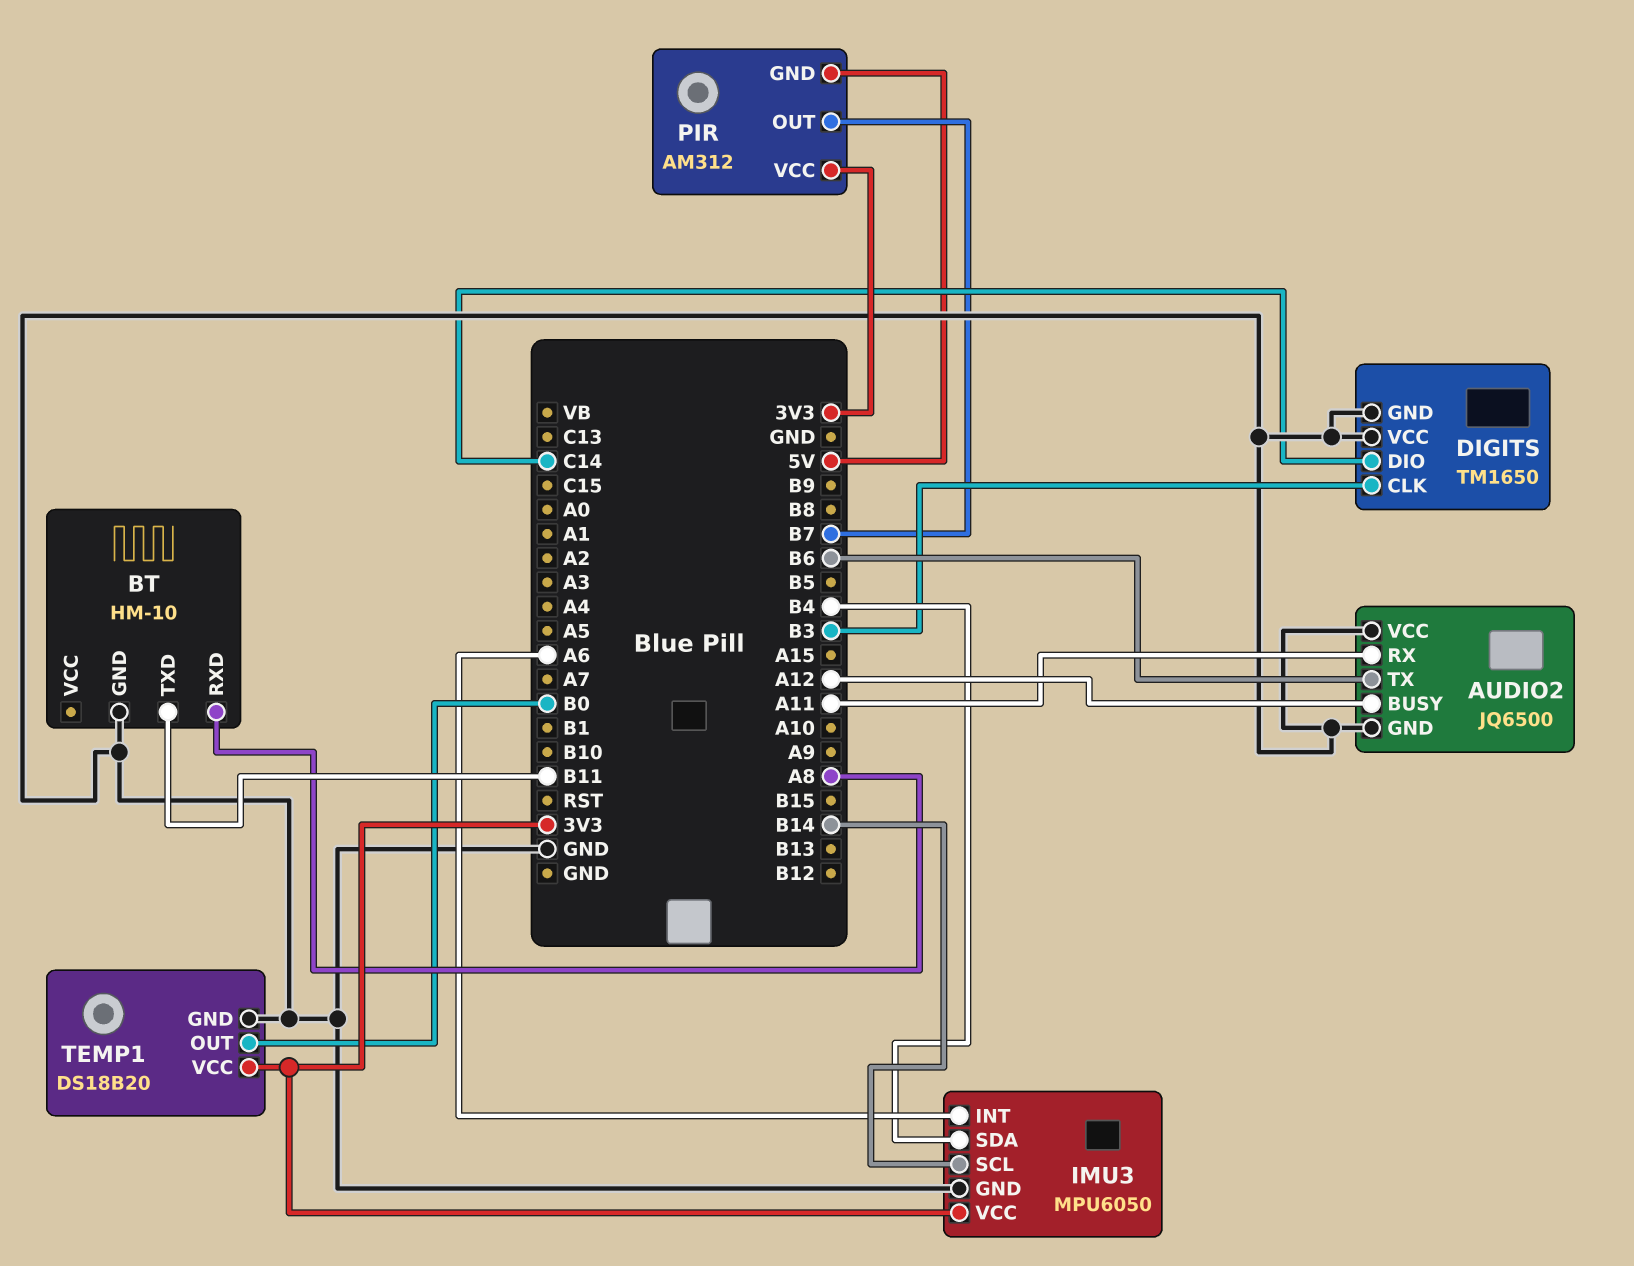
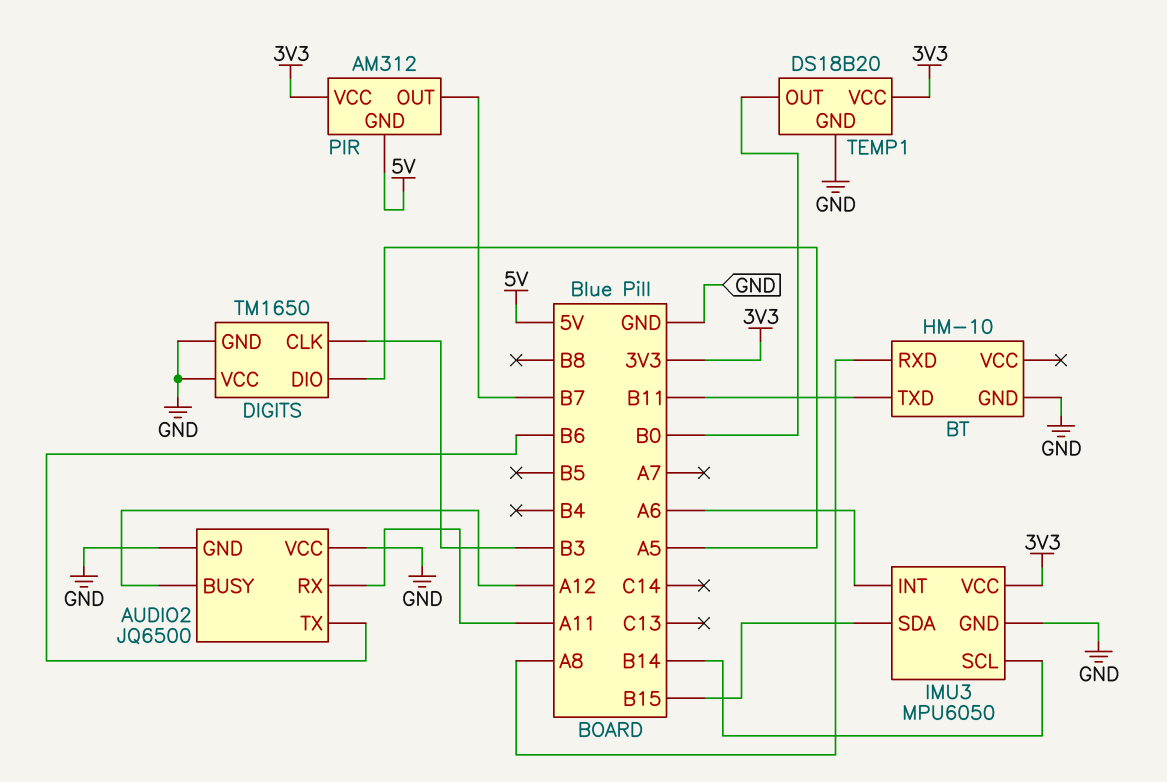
DIGITS pin DIO: C14 -> A5
IMU3 pin SDA: B4 -> B15

